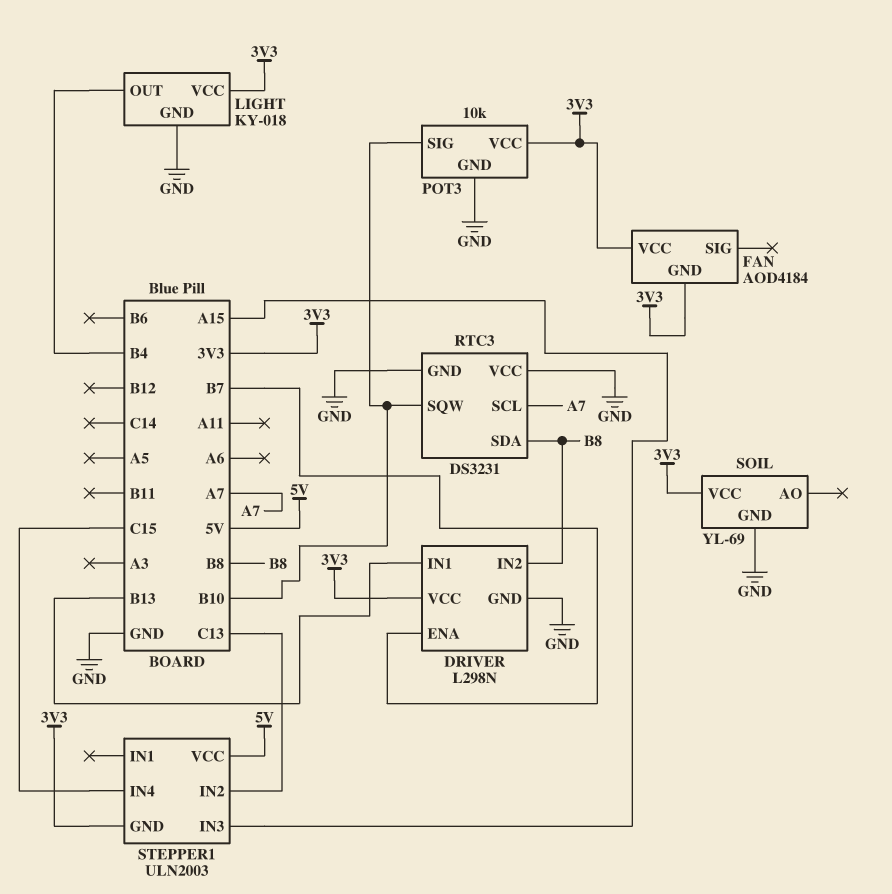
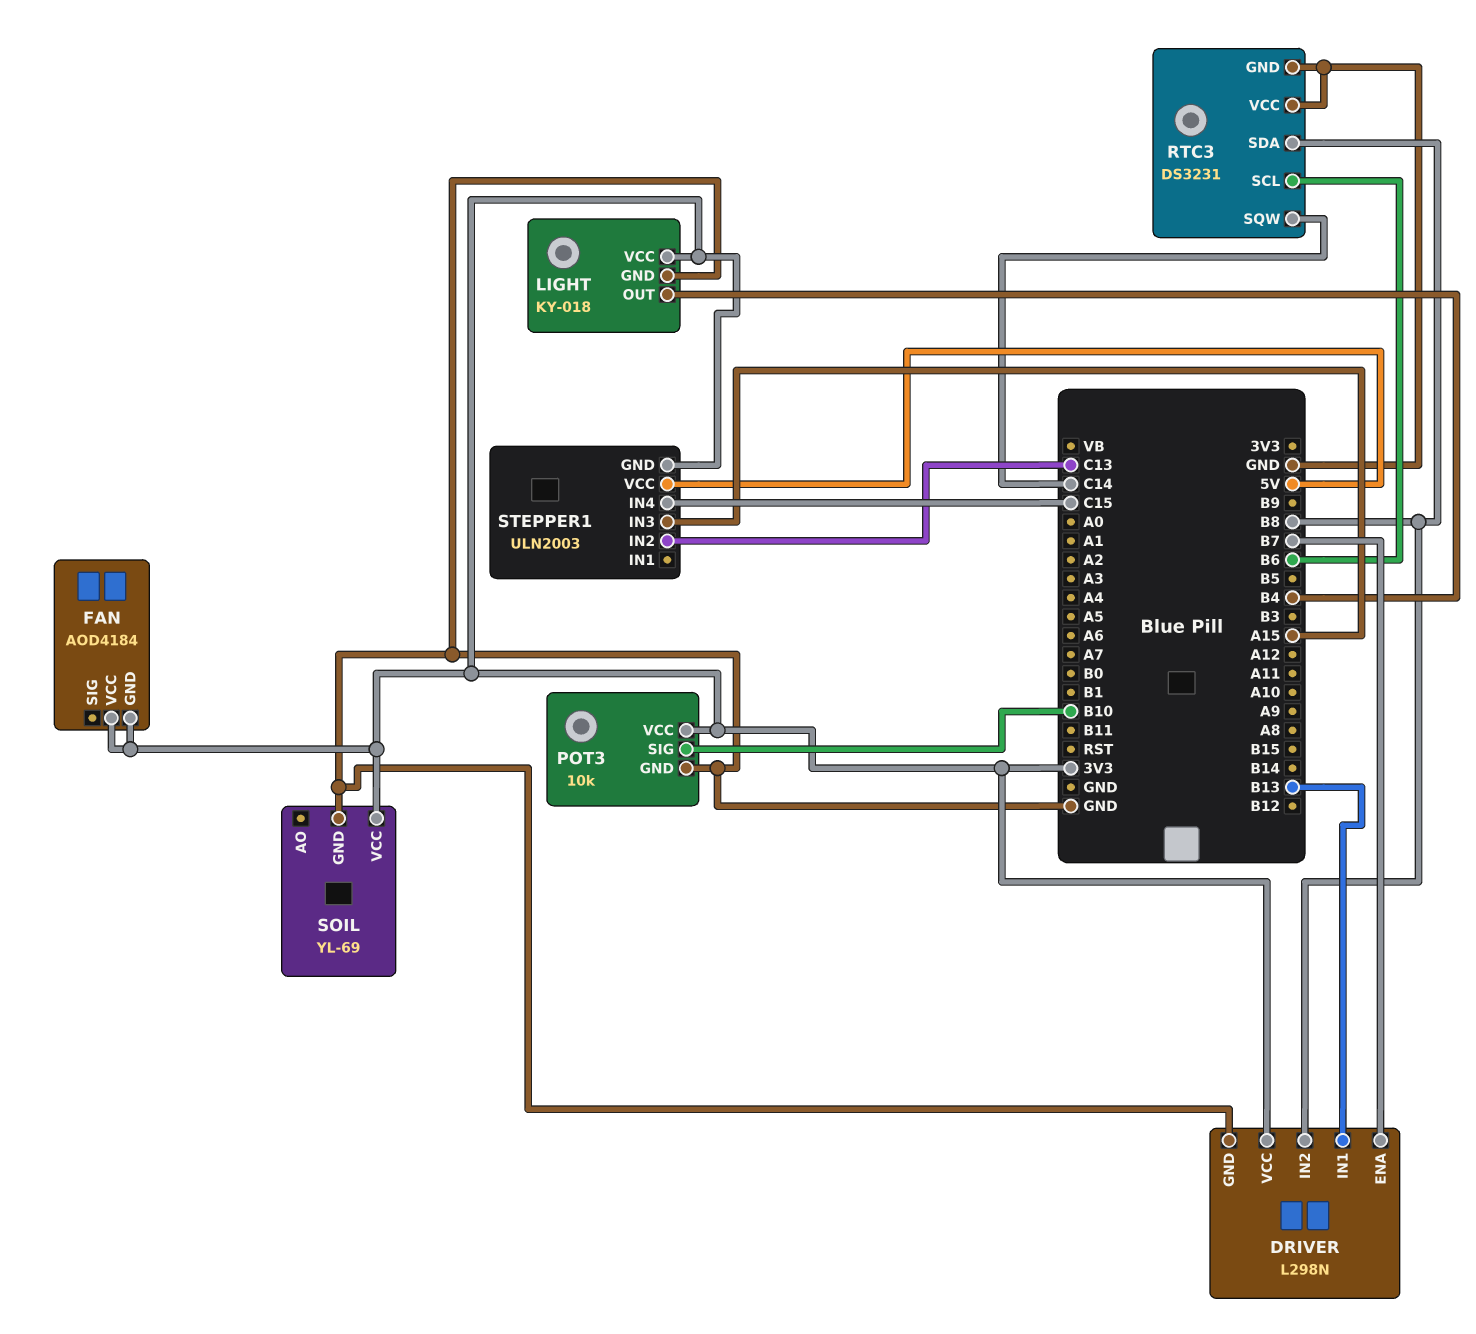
RTC3 pin SCL: A7 -> B6
RTC3 pin SQW: B10 -> C14

